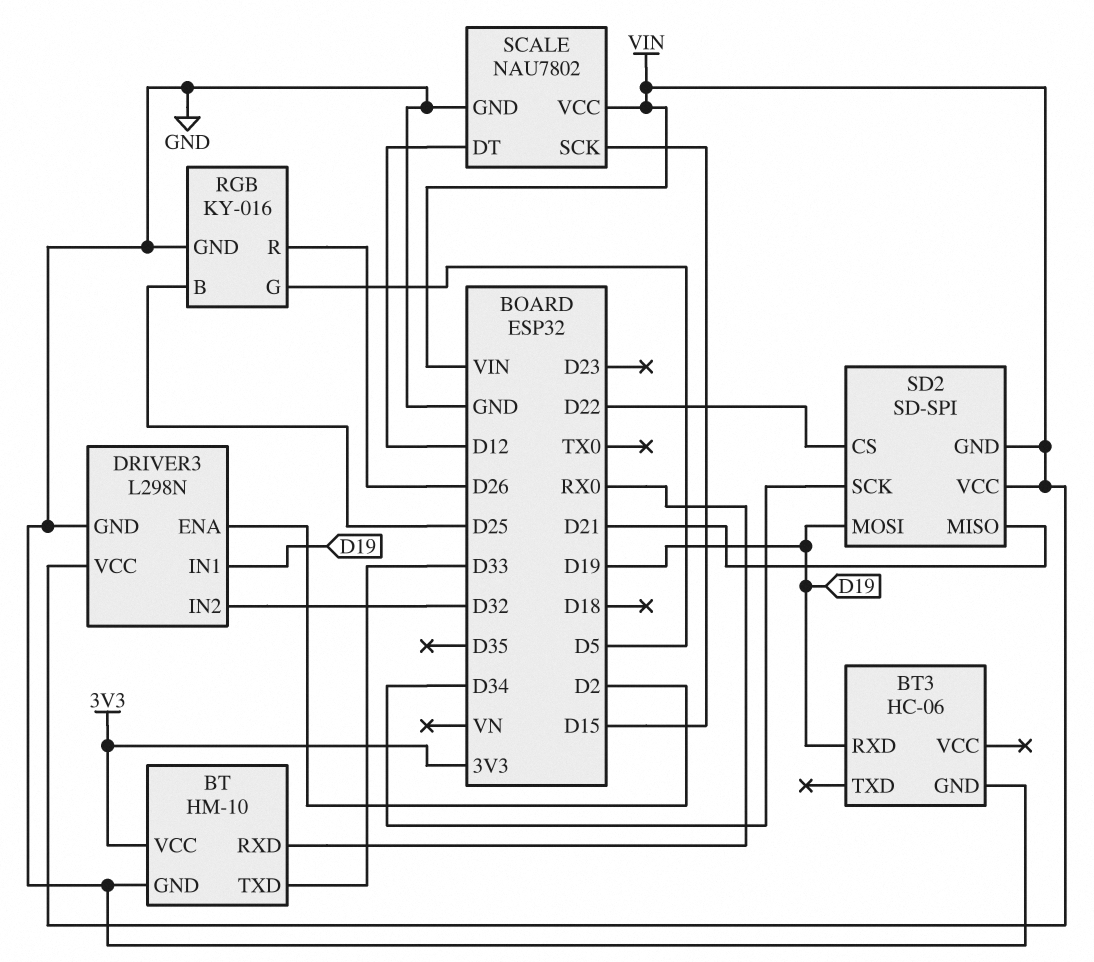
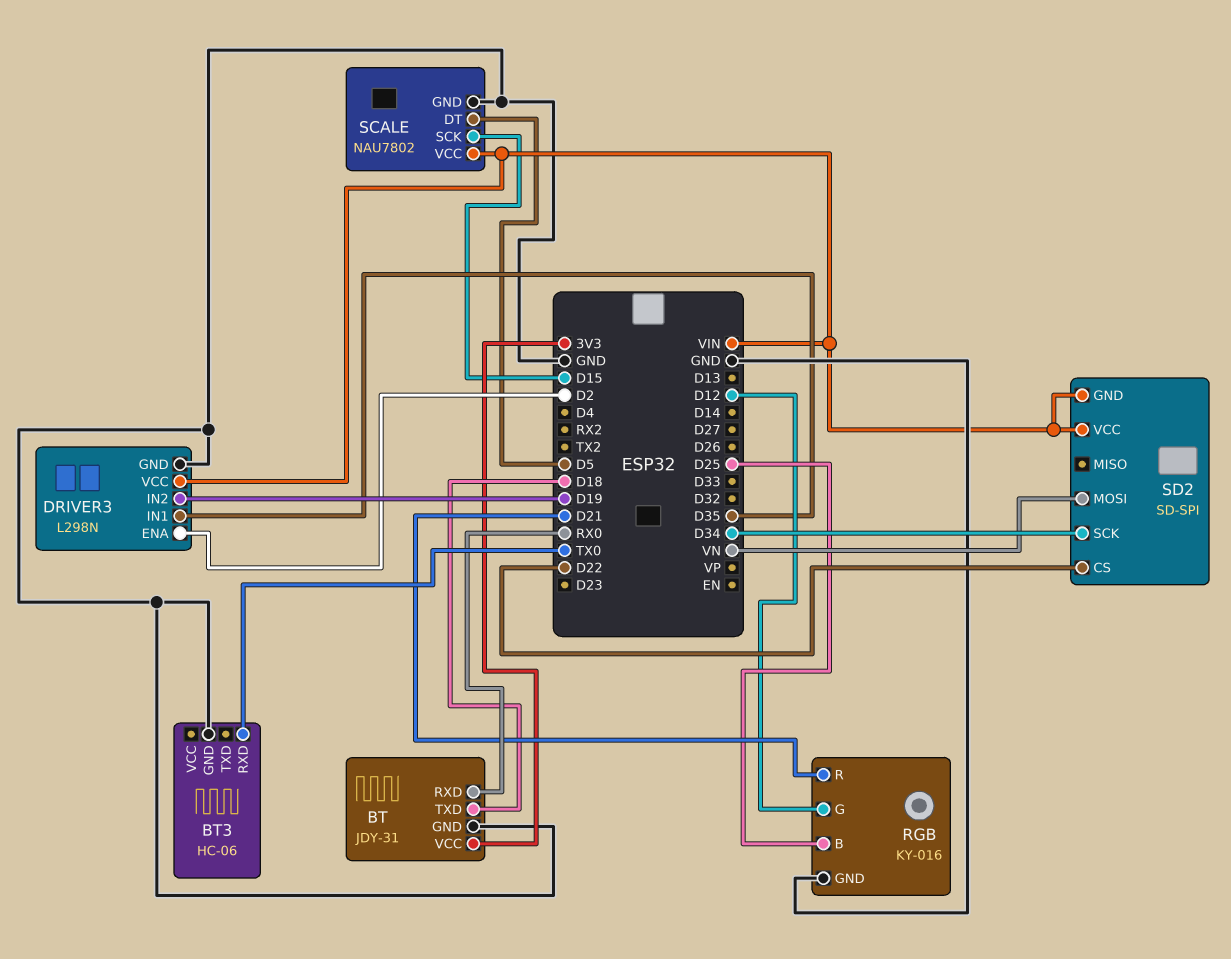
BT: HM-10 -> JDY-31
BT pin TXD: D33 -> D18
BT3 pin RXD: D19 -> TX0
DRIVER3 pin IN1: D19 -> D35
DRIVER3 pin IN2: D32 -> D19
RGB pin G: D5 -> D12
RGB pin R: D26 -> D21
SCALE pin DT: D12 -> D5
SD2 pin MISO: D21 -> none
SD2 pin MOSI: D19 -> VN

